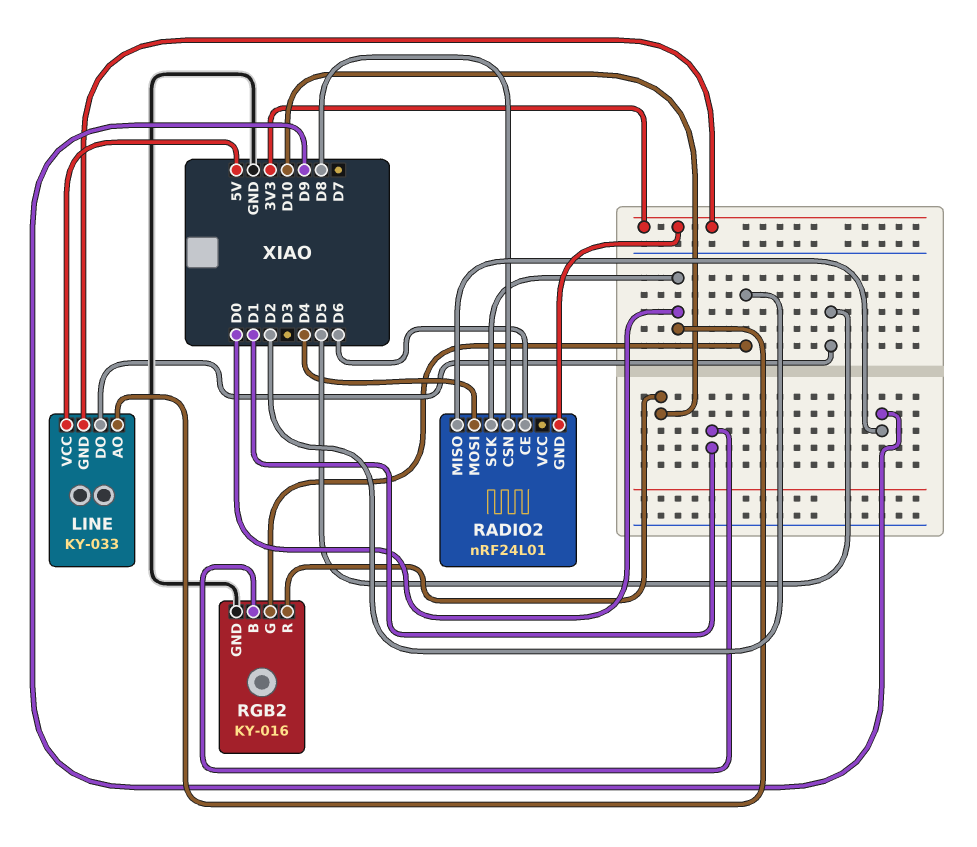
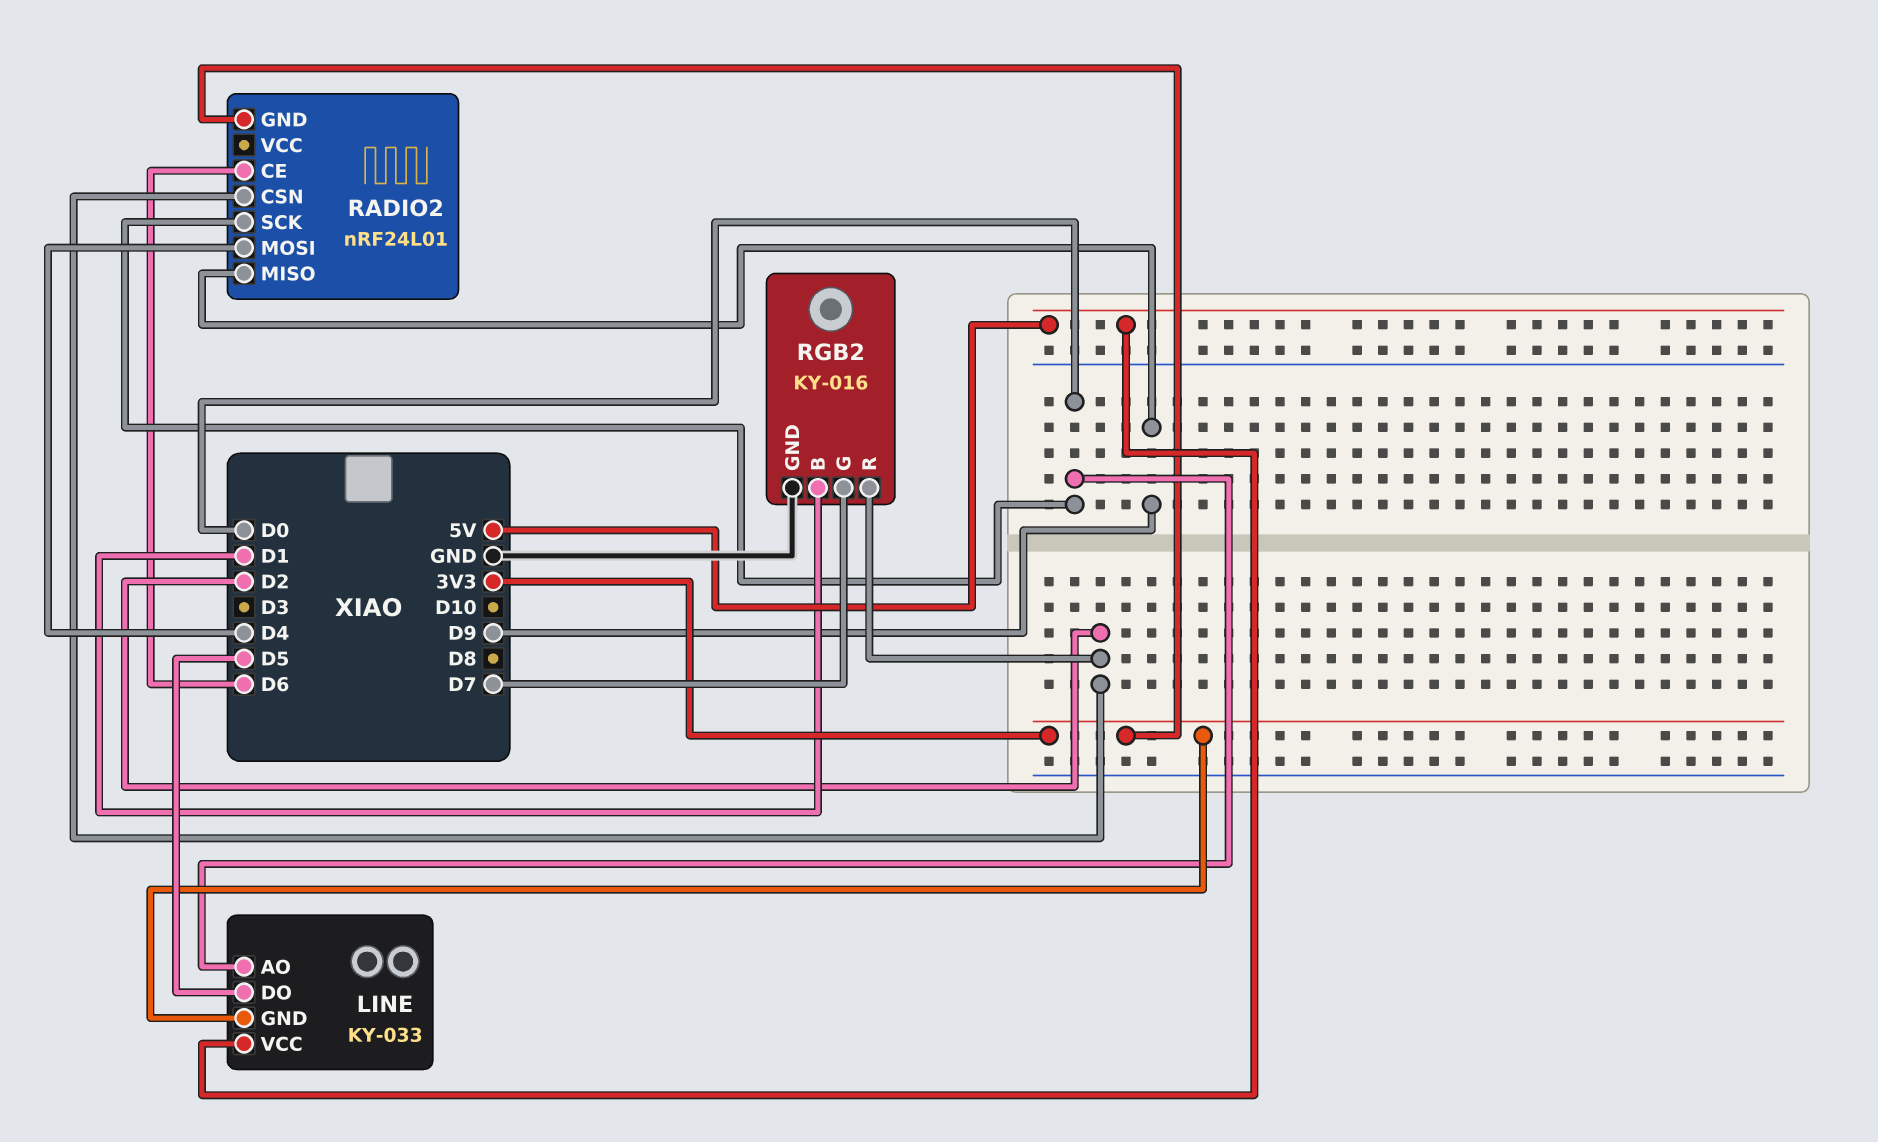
RADIO2 pin CSN: D8 -> D2
RGB2 pin G: D2 -> D7
RGB2 pin R: D10 -> D2

